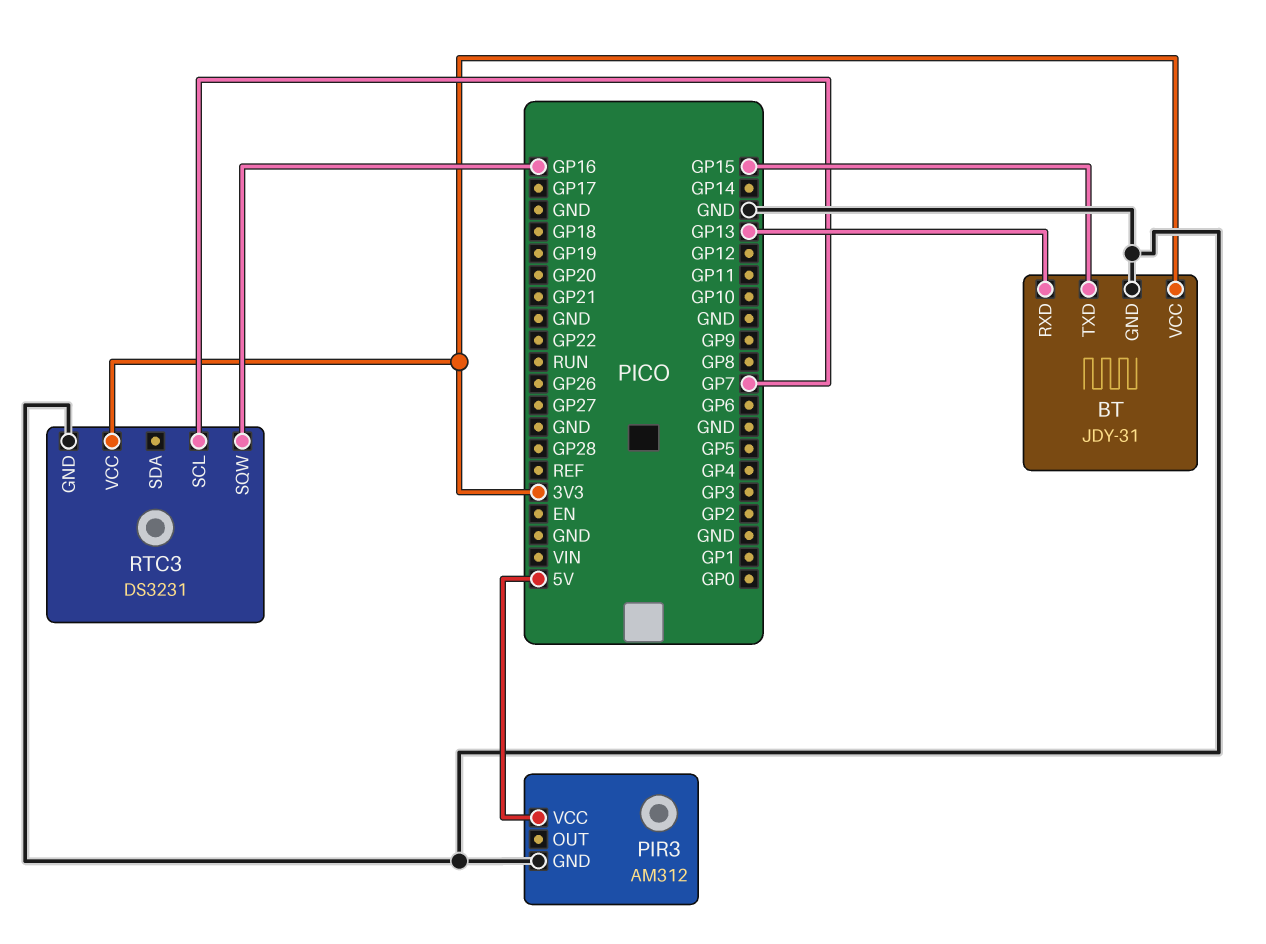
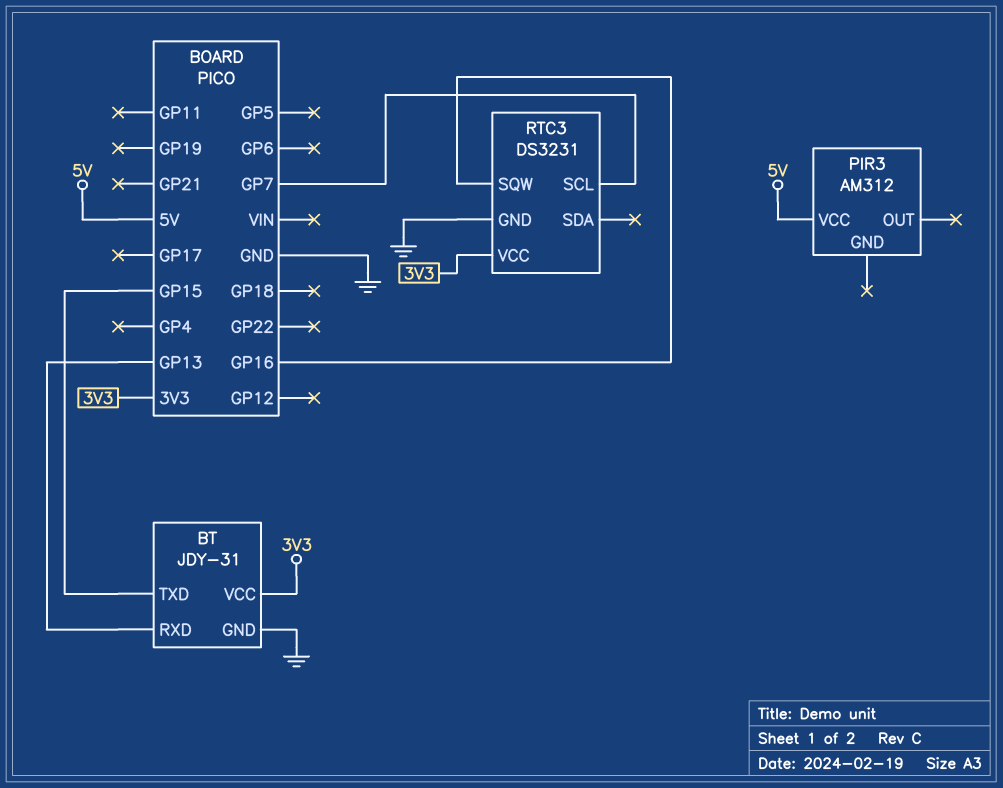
PIR3 pin GND: GND -> none

